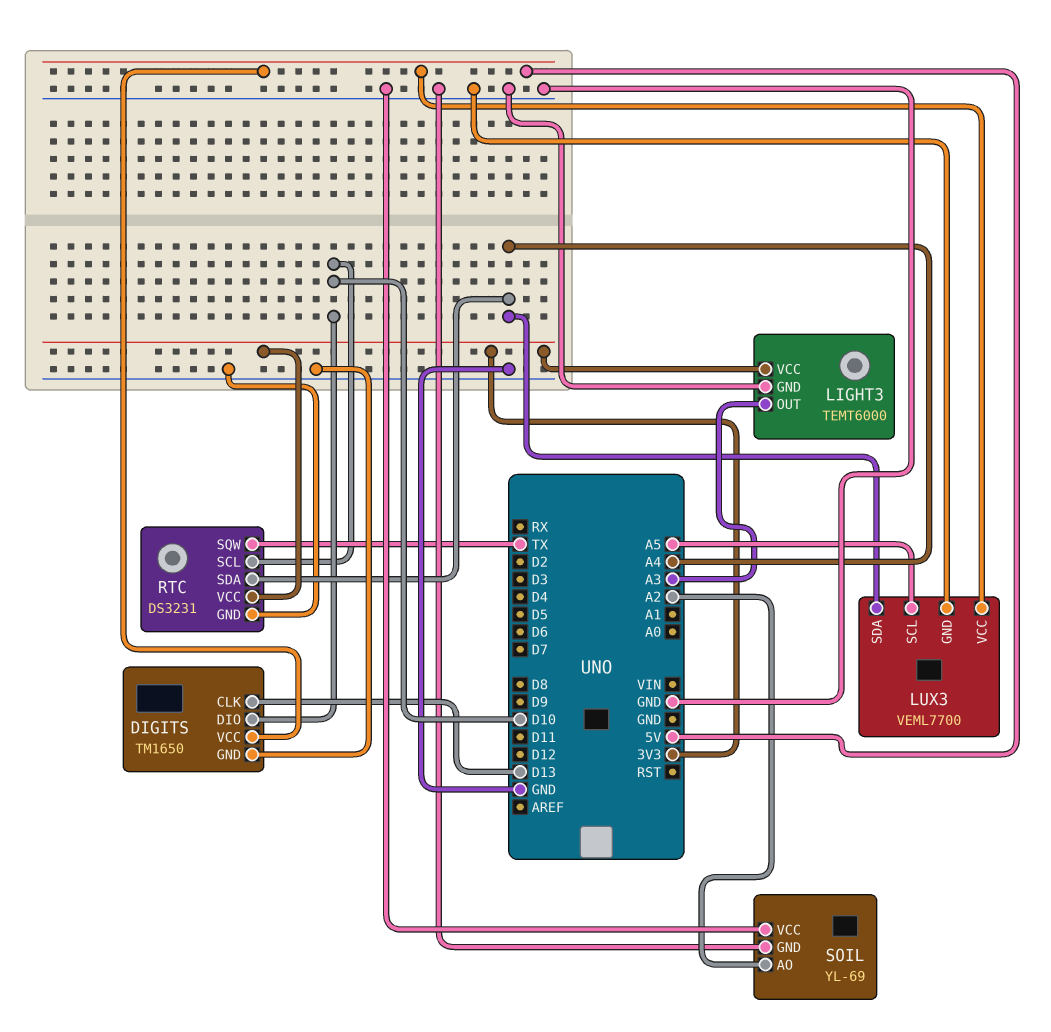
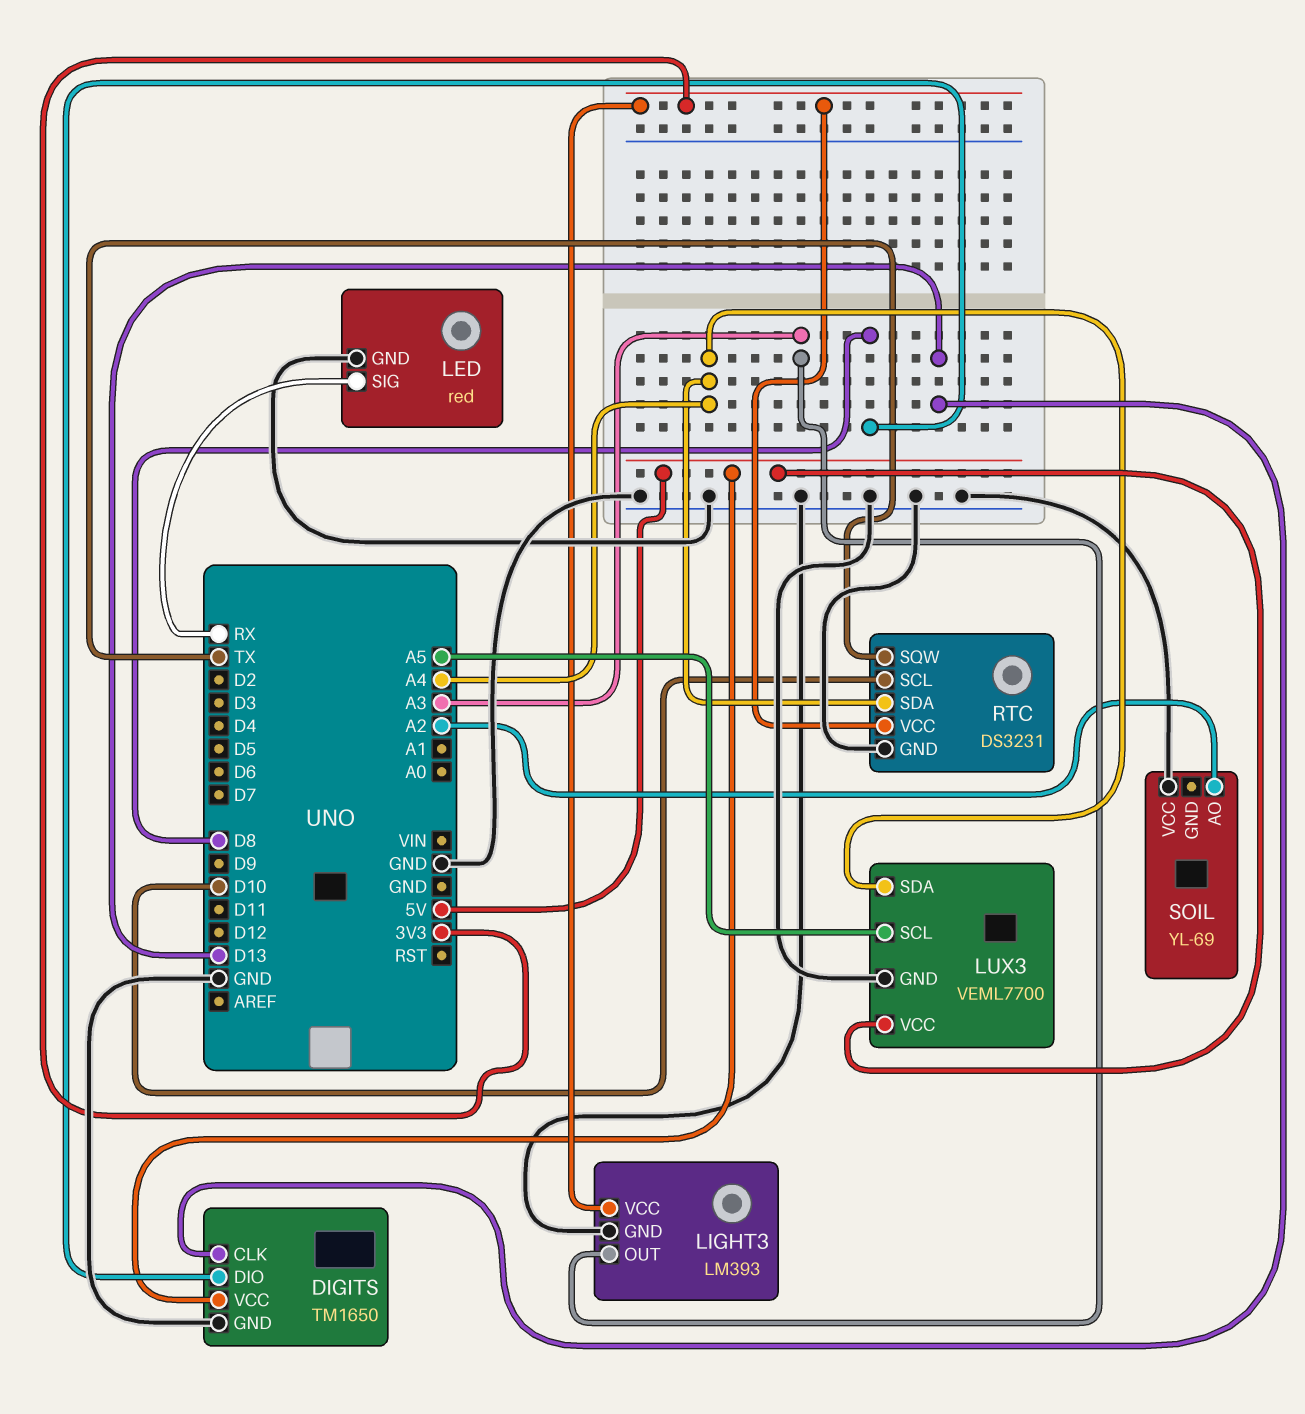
DIGITS pin DIO: D10 -> D8
LED: none -> red
LED pin GND: none -> GND
LED pin SIG: none -> RX
LIGHT3: TEMT6000 -> LM393
SOIL pin GND: GND -> none

